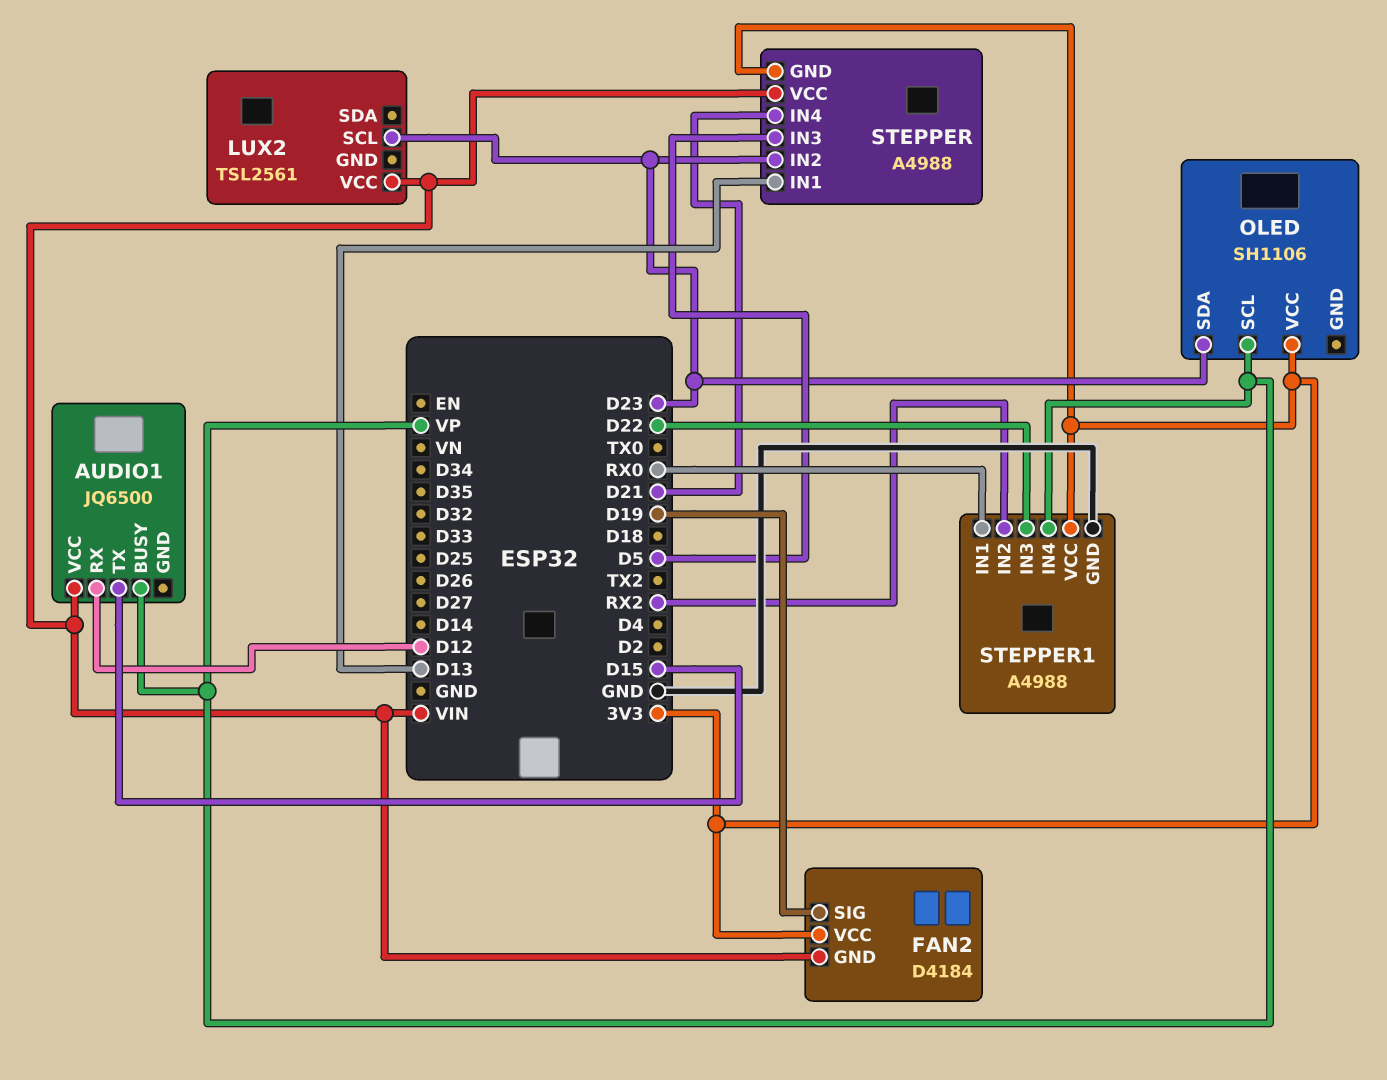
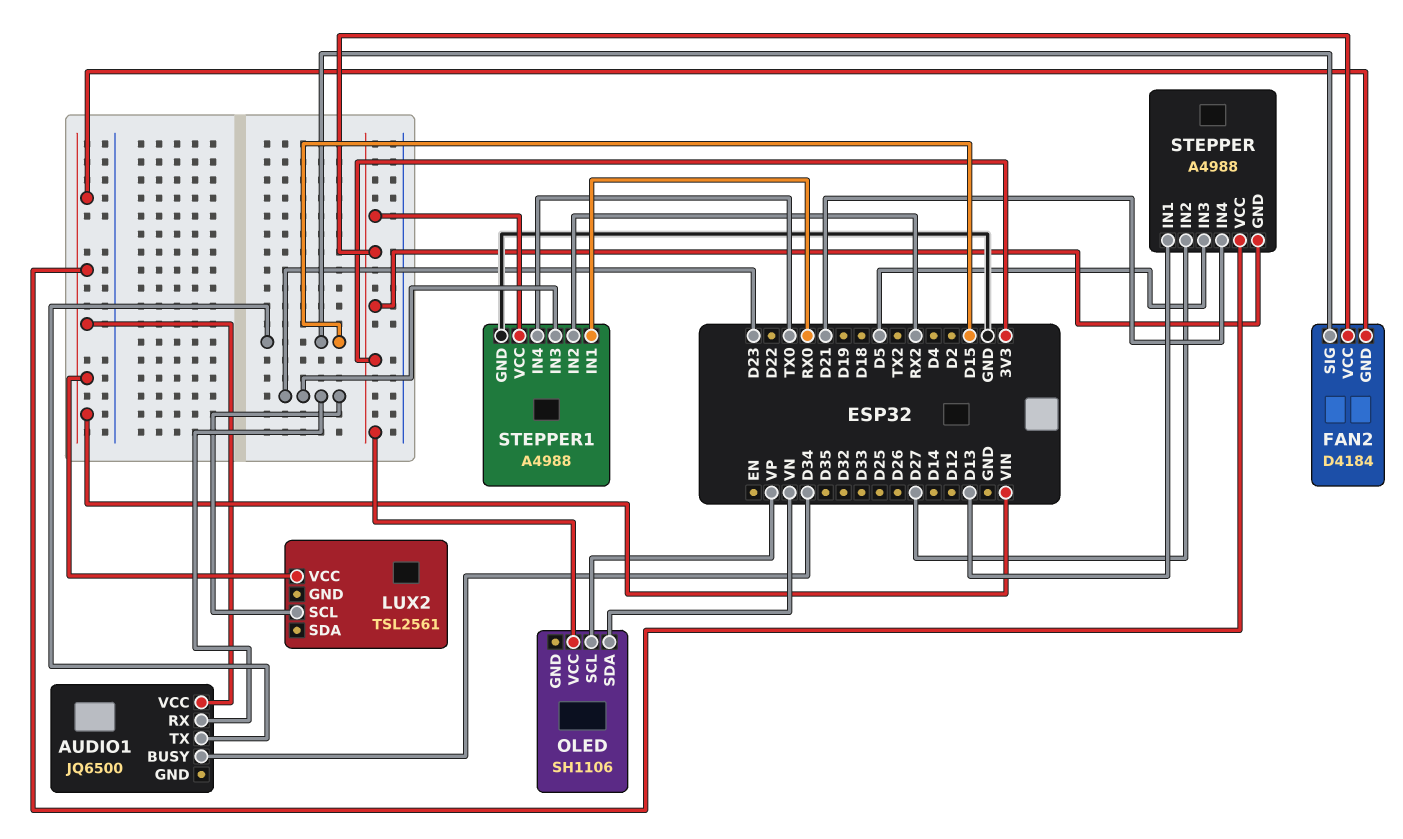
AUDIO1 pin BUSY: VP -> D34
AUDIO1 pin RX: D12 -> D23
FAN2 pin SIG: D19 -> D15
OLED pin SDA: D23 -> VN
STEPPER pin IN2: D23 -> D27
STEPPER1 pin IN3: D22 -> D23
STEPPER1 pin IN4: VP -> TX0

